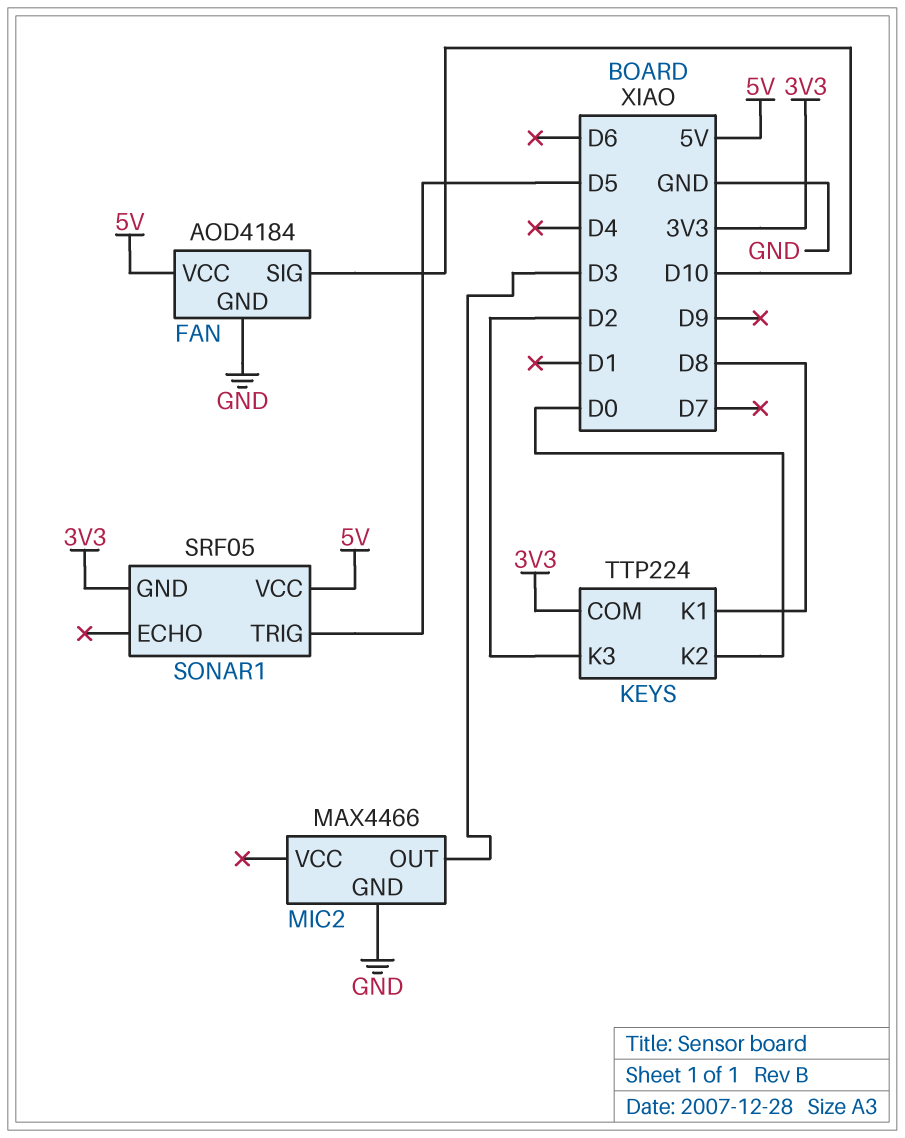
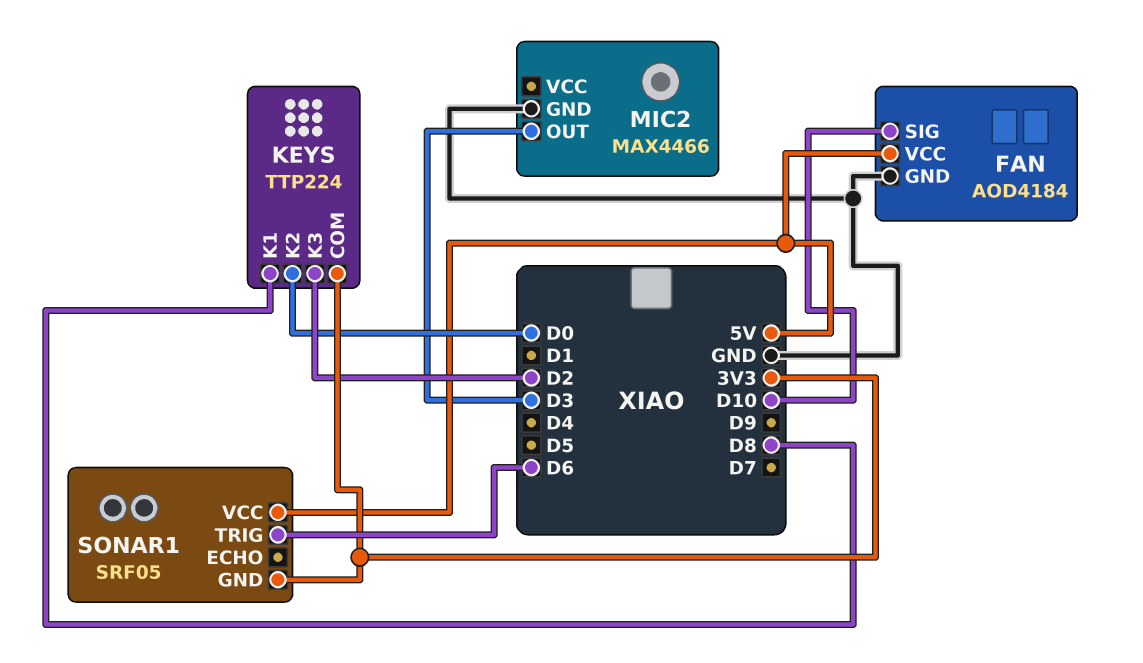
SONAR1 pin TRIG: D5 -> D6

